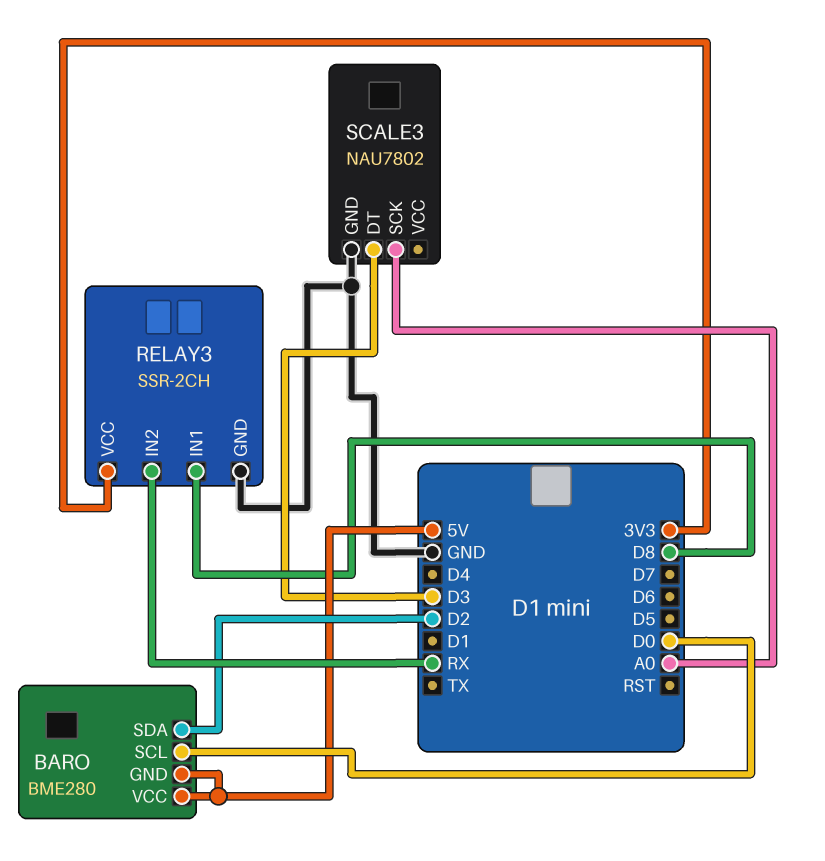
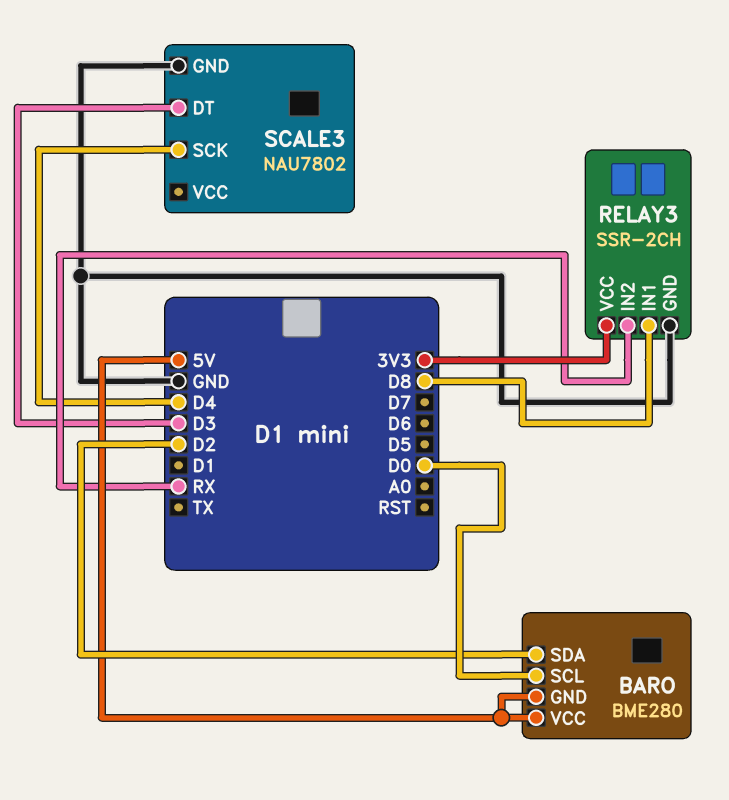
SCALE3 pin SCK: A0 -> D4

